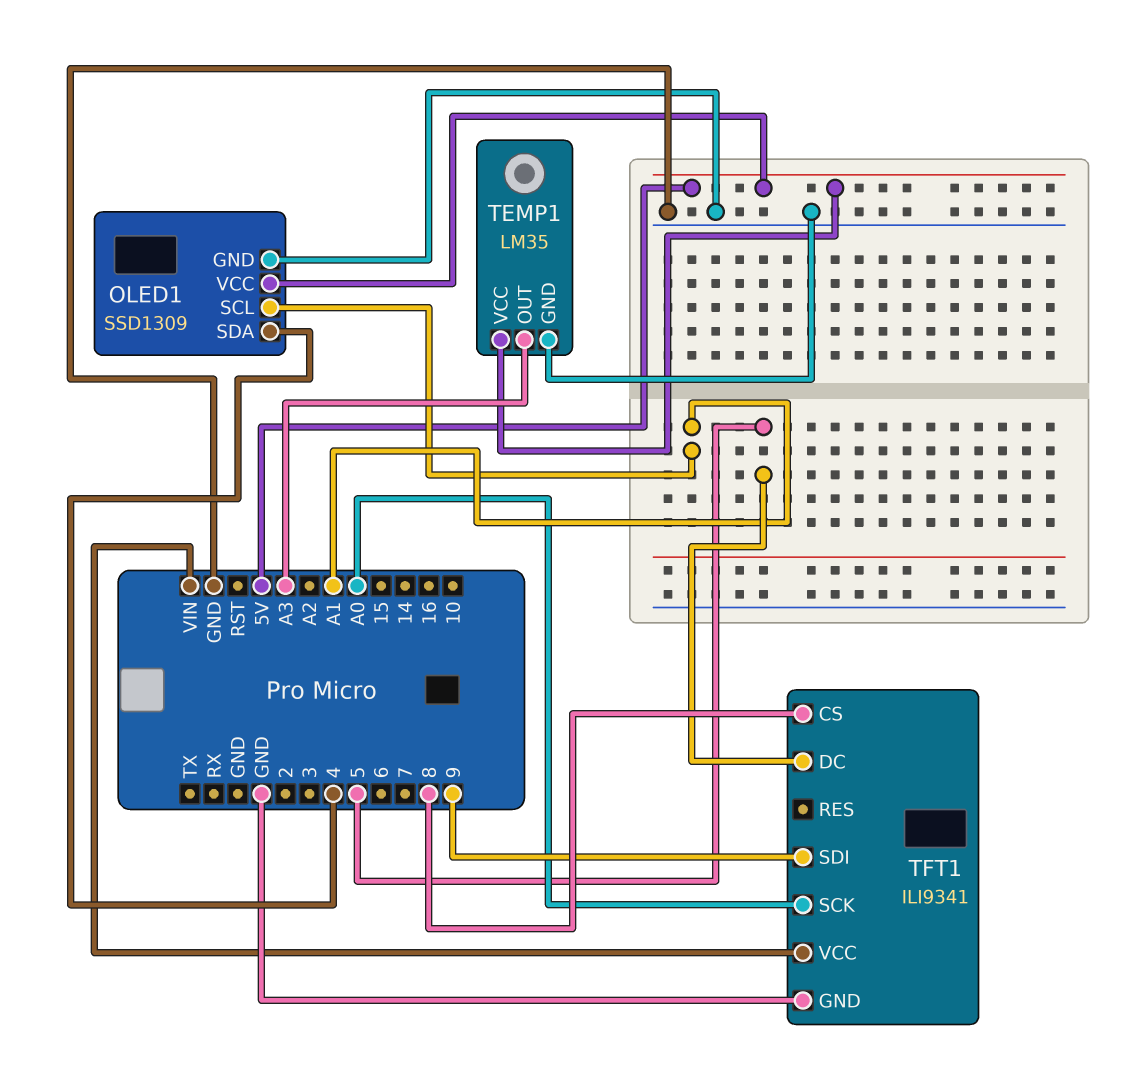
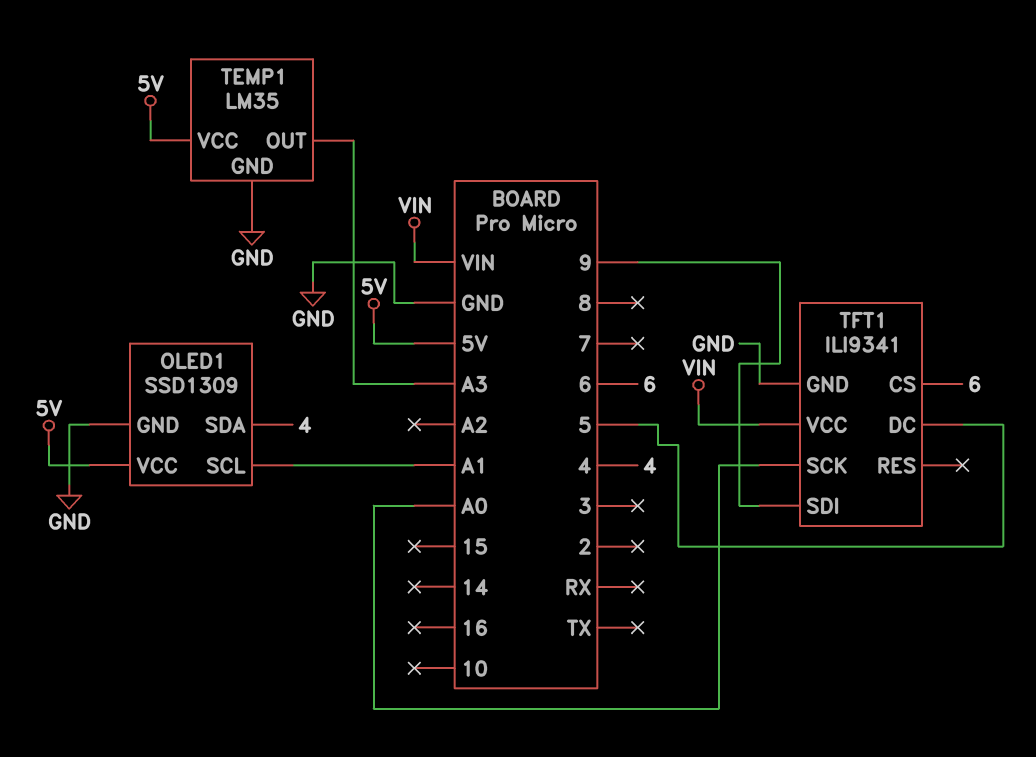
TFT1 pin CS: 8 -> 6

